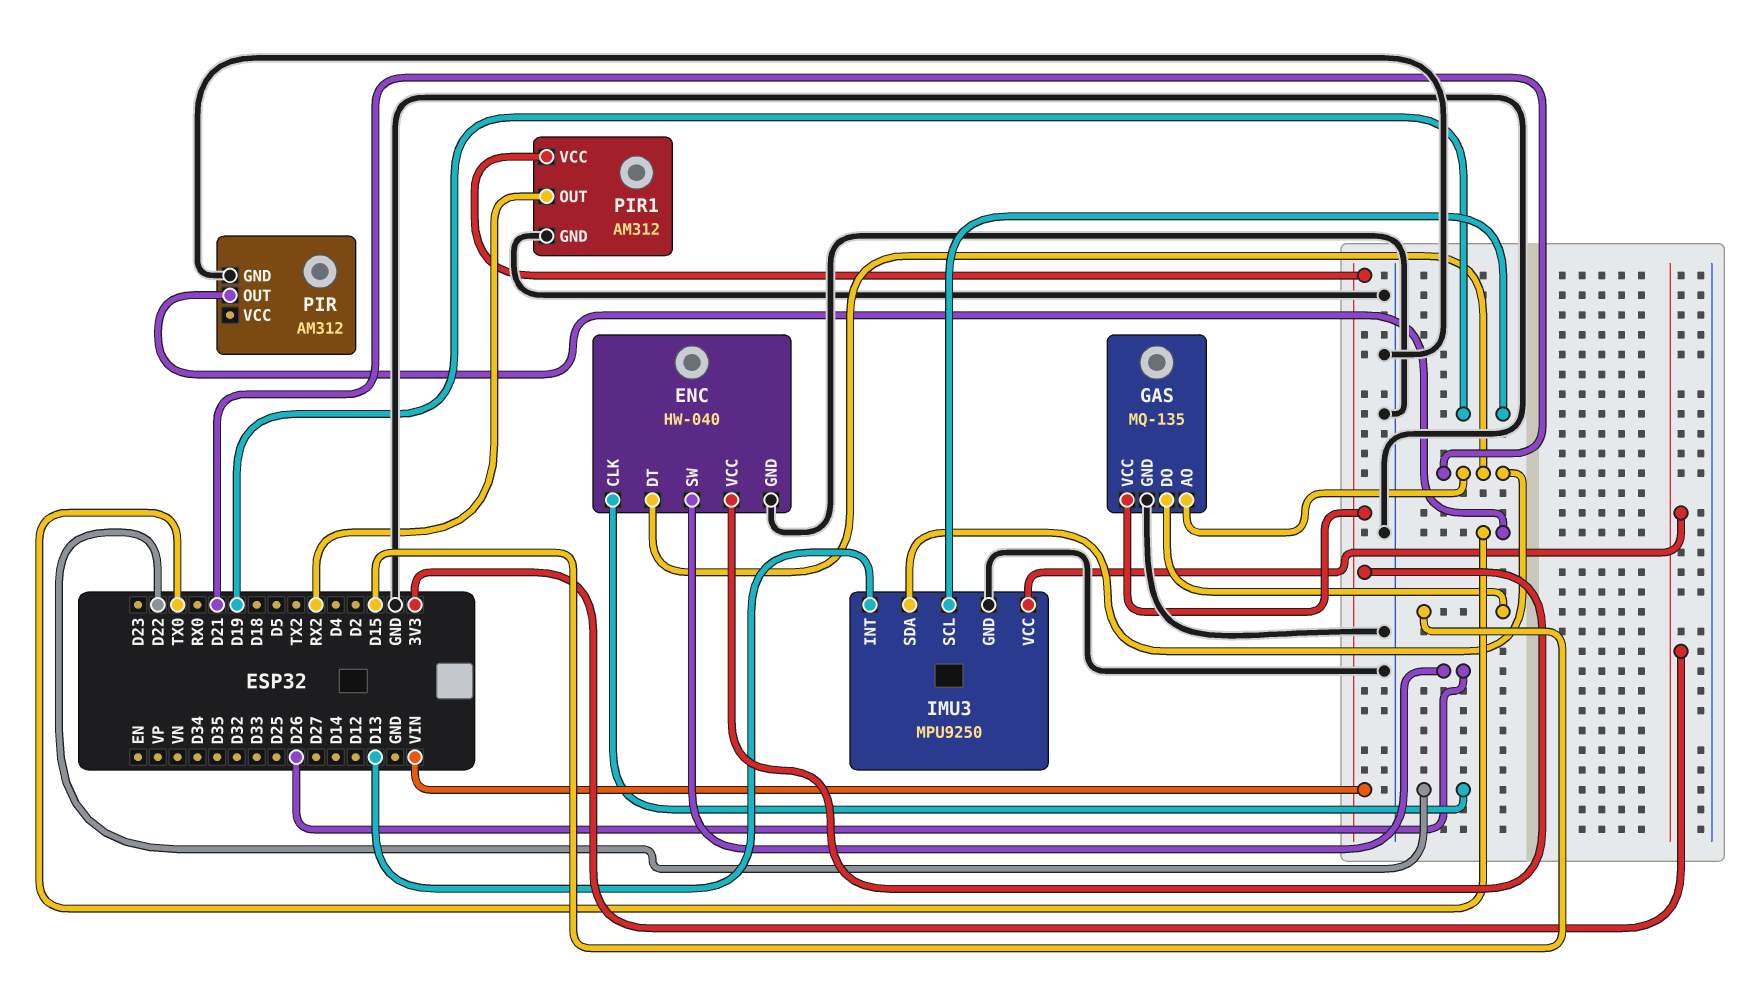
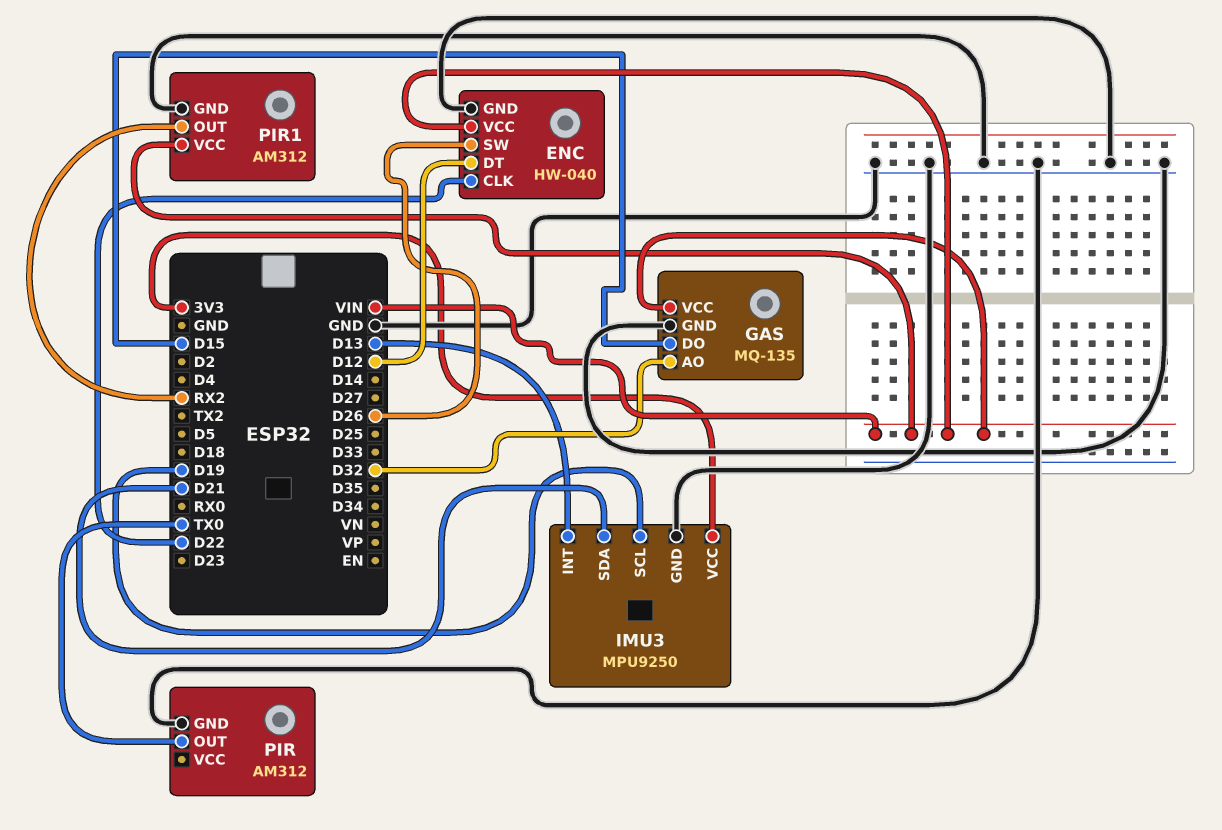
ENC pin DT: D21 -> D12
GAS pin AO: D21 -> D32

